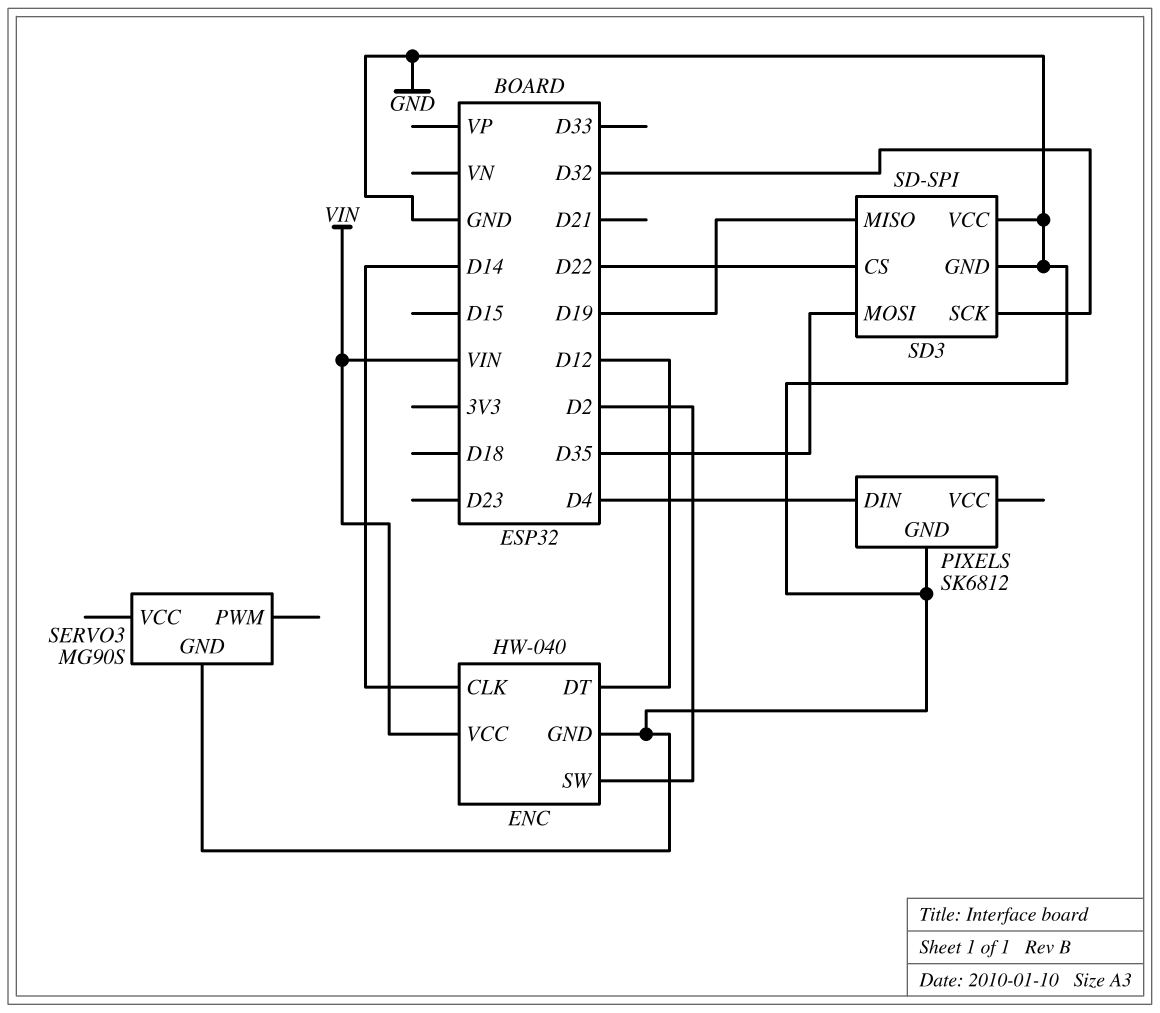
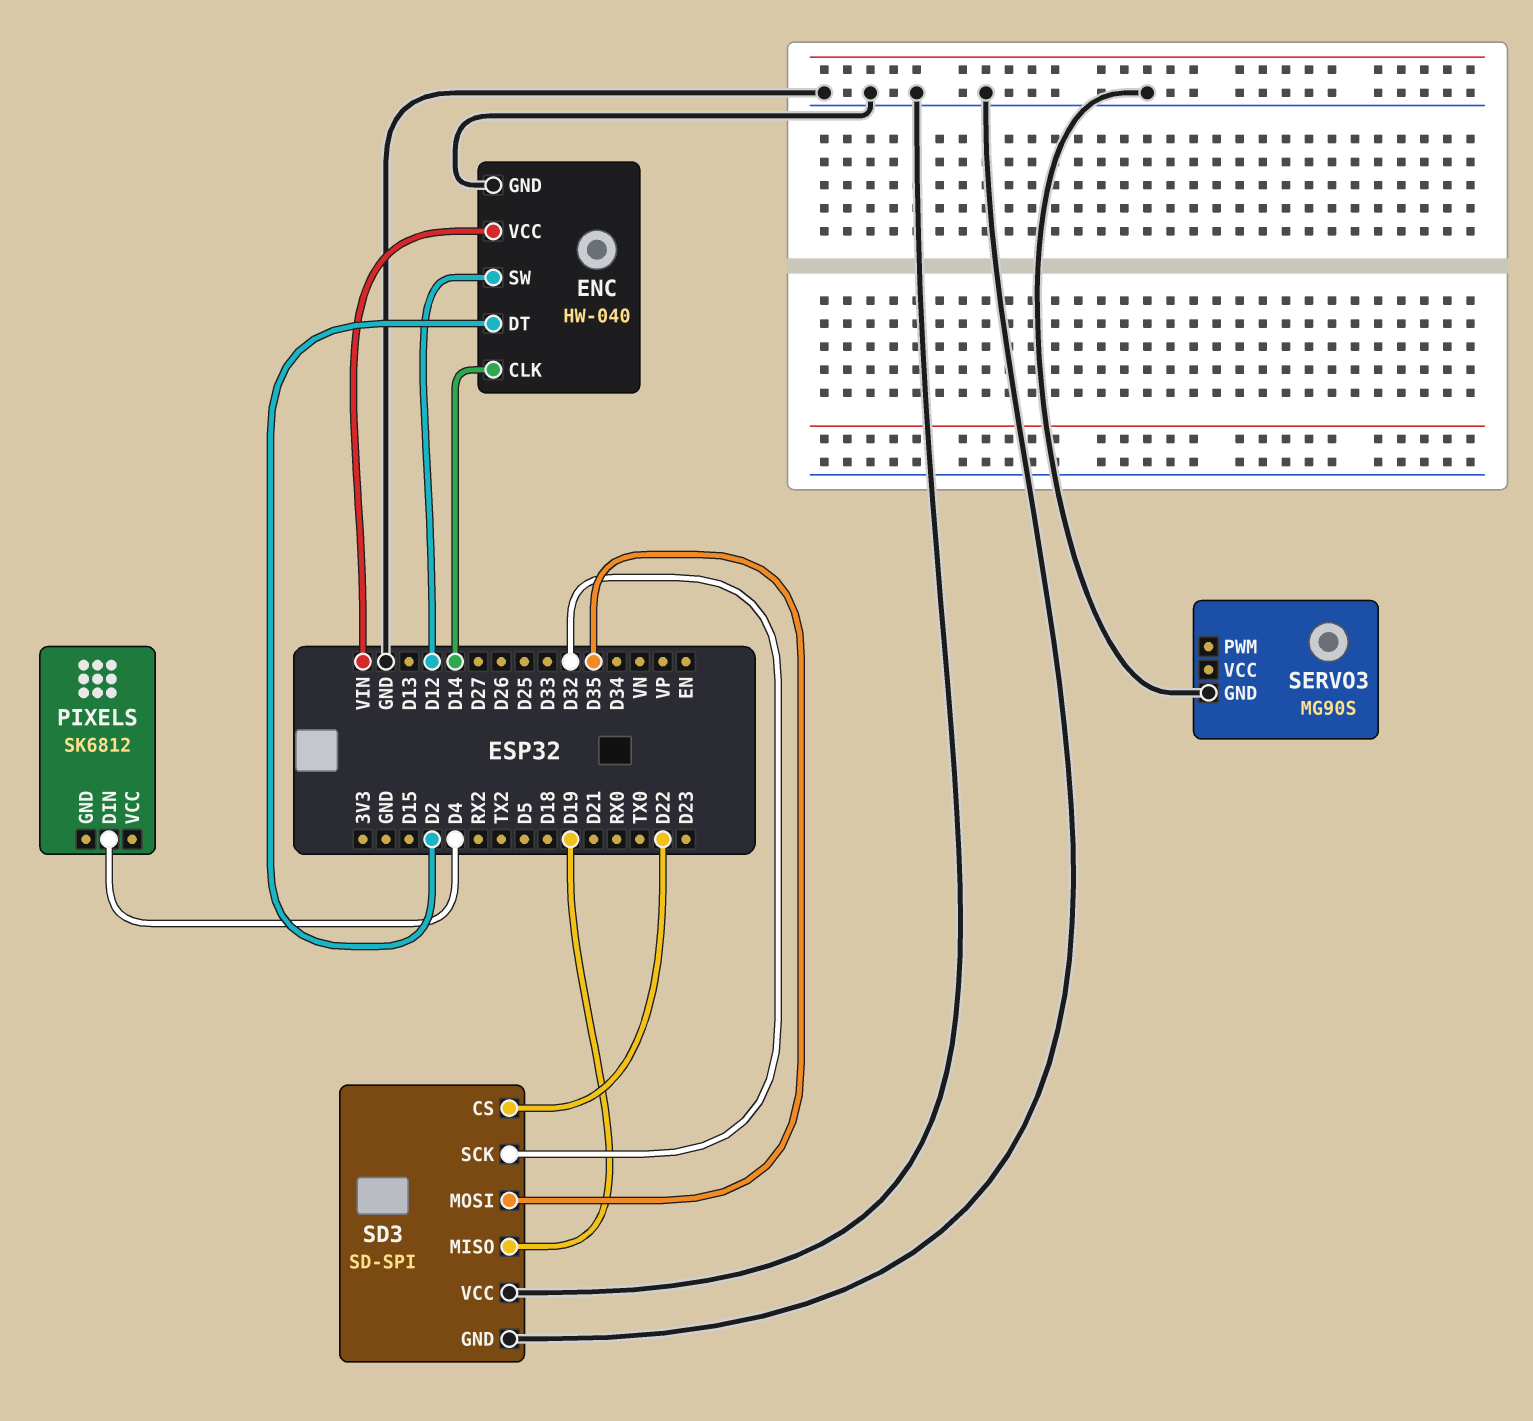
ENC pin DT: D12 -> D2
ENC pin SW: D2 -> D12
PIXELS pin GND: GND -> none

